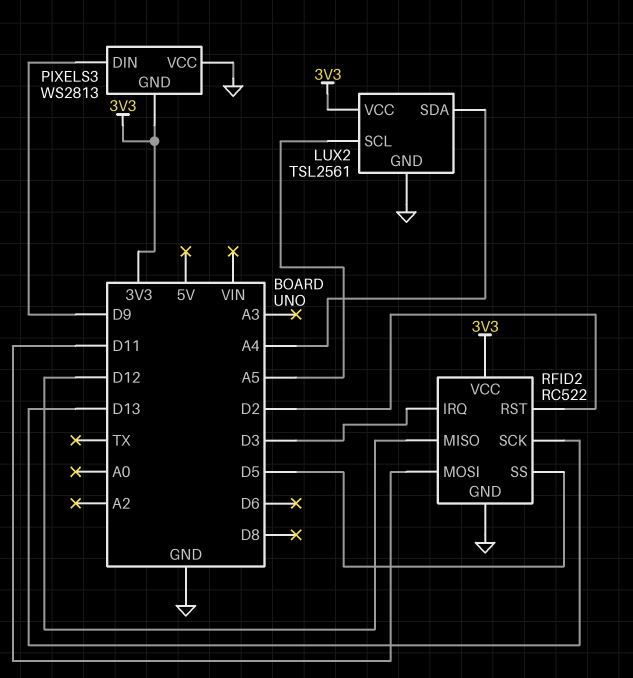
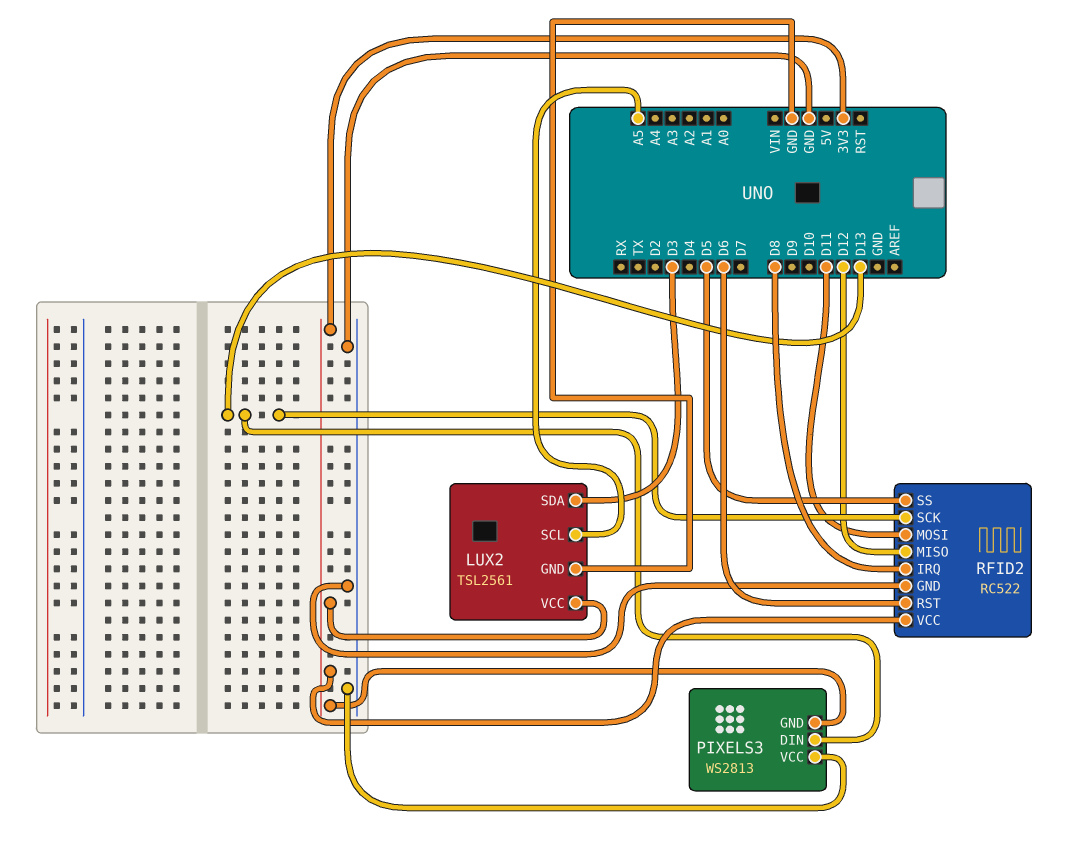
LUX2 pin SDA: A4 -> D3
PIXELS3 pin DIN: D9 -> D13
RFID2 pin IRQ: D3 -> D8
RFID2 pin RST: D2 -> D6

